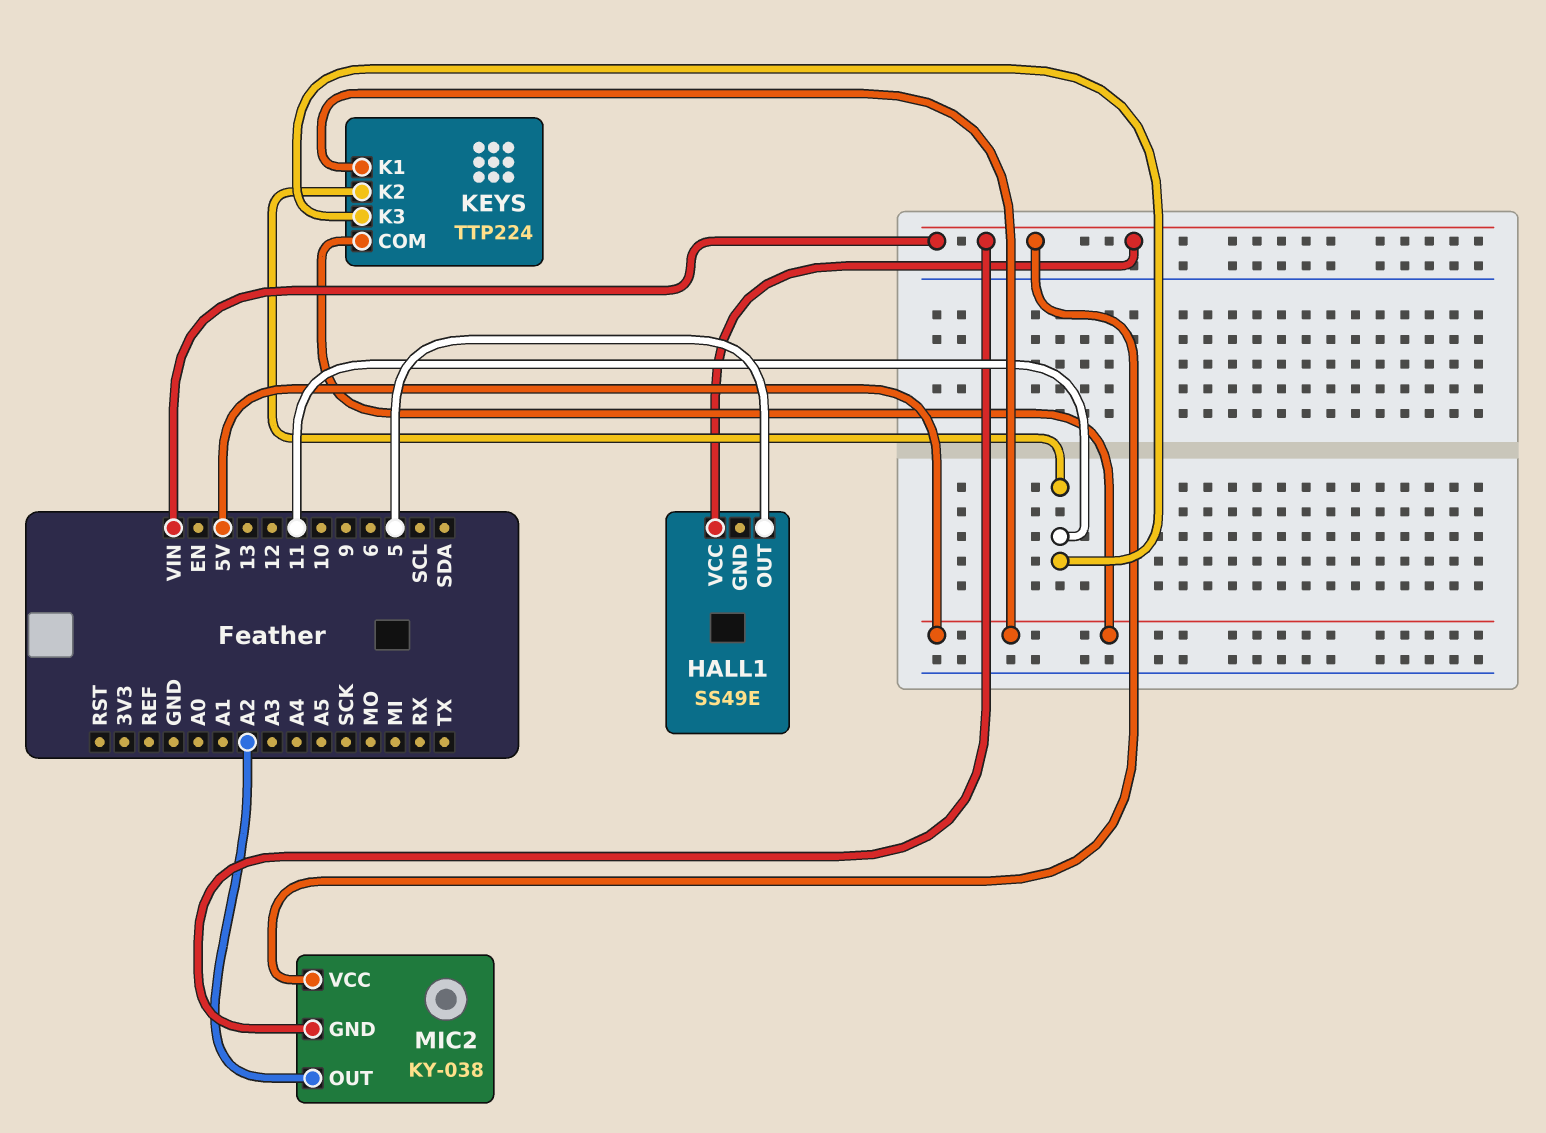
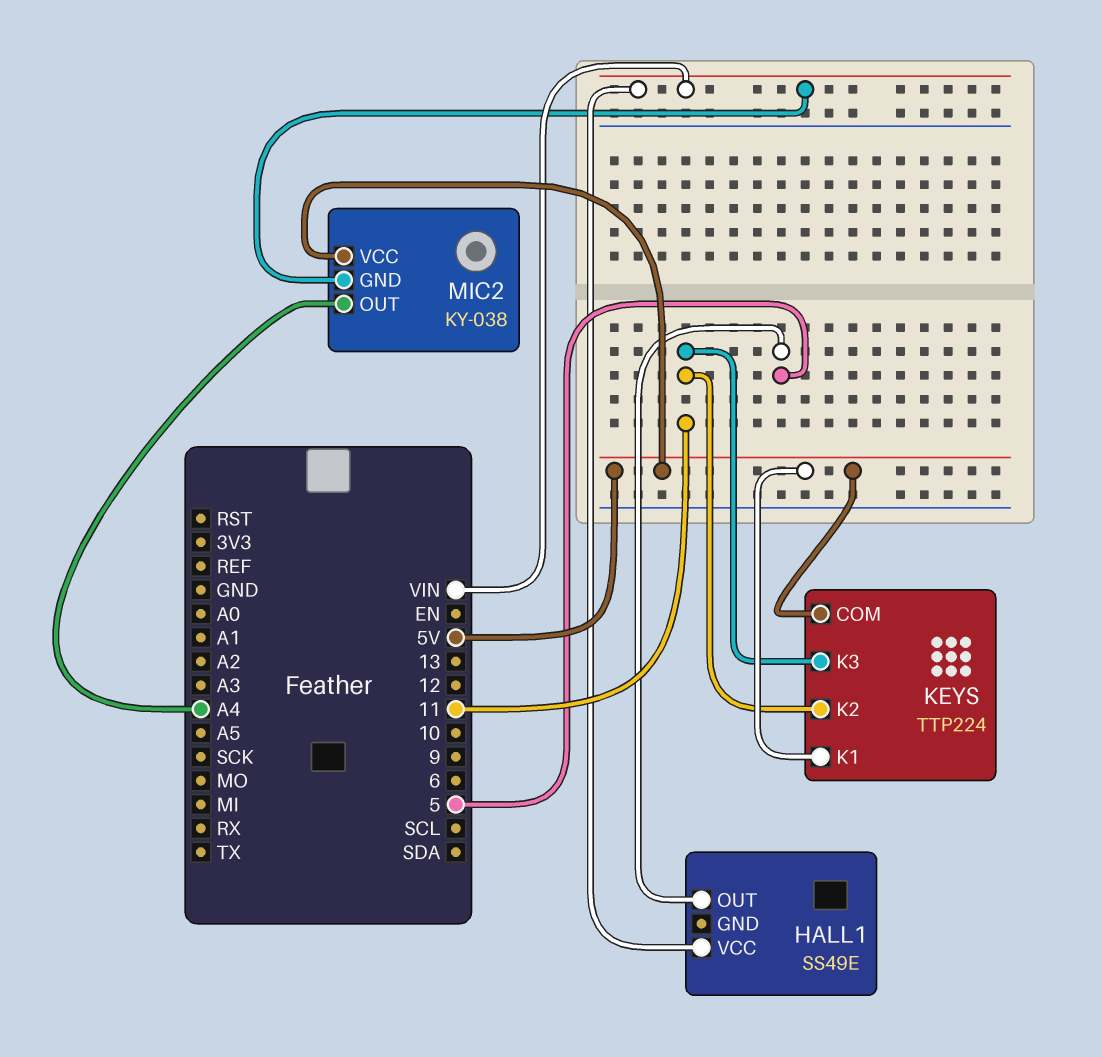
MIC2 pin OUT: A2 -> A4
MIC2 pin VCC: VIN -> 5V

